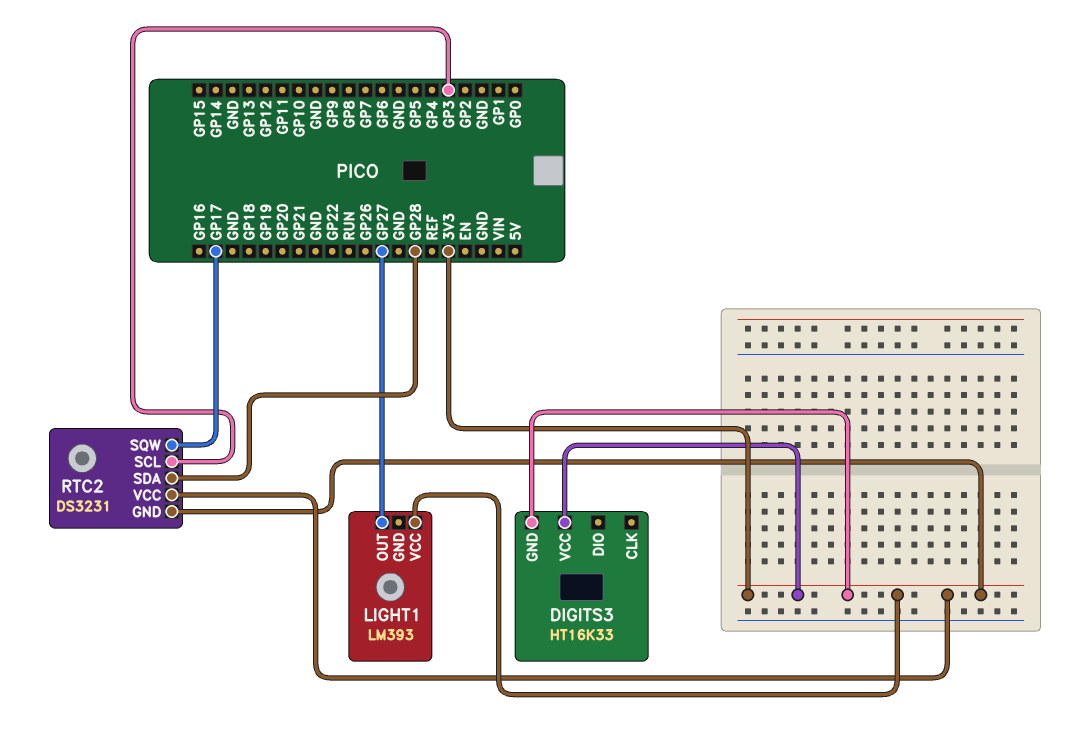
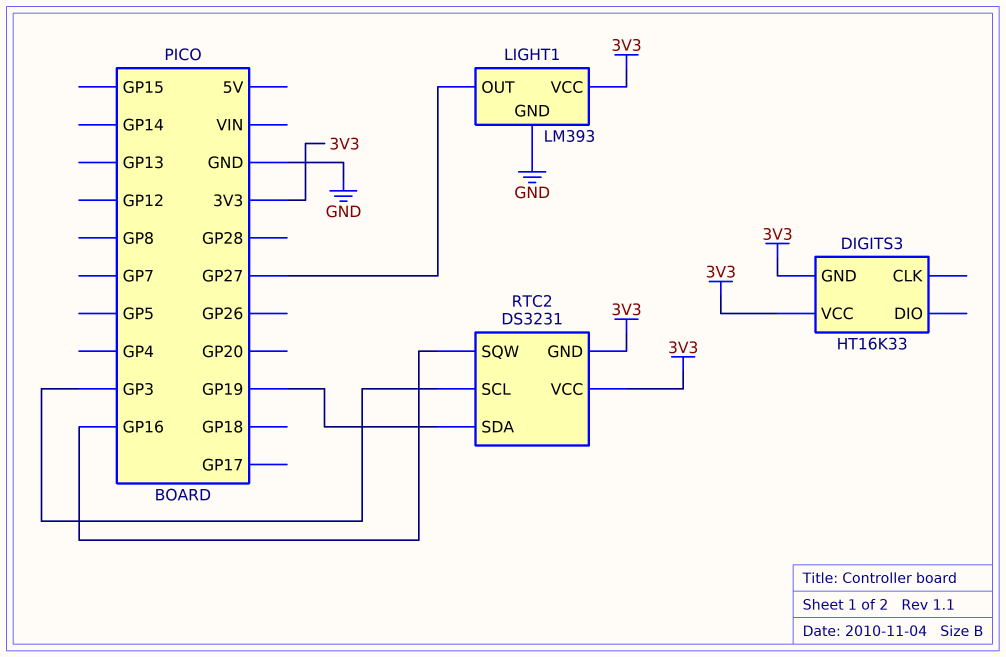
LIGHT1 pin GND: none -> GND
RTC2 pin SDA: GP28 -> GP19
RTC2 pin SQW: GP17 -> GP16

